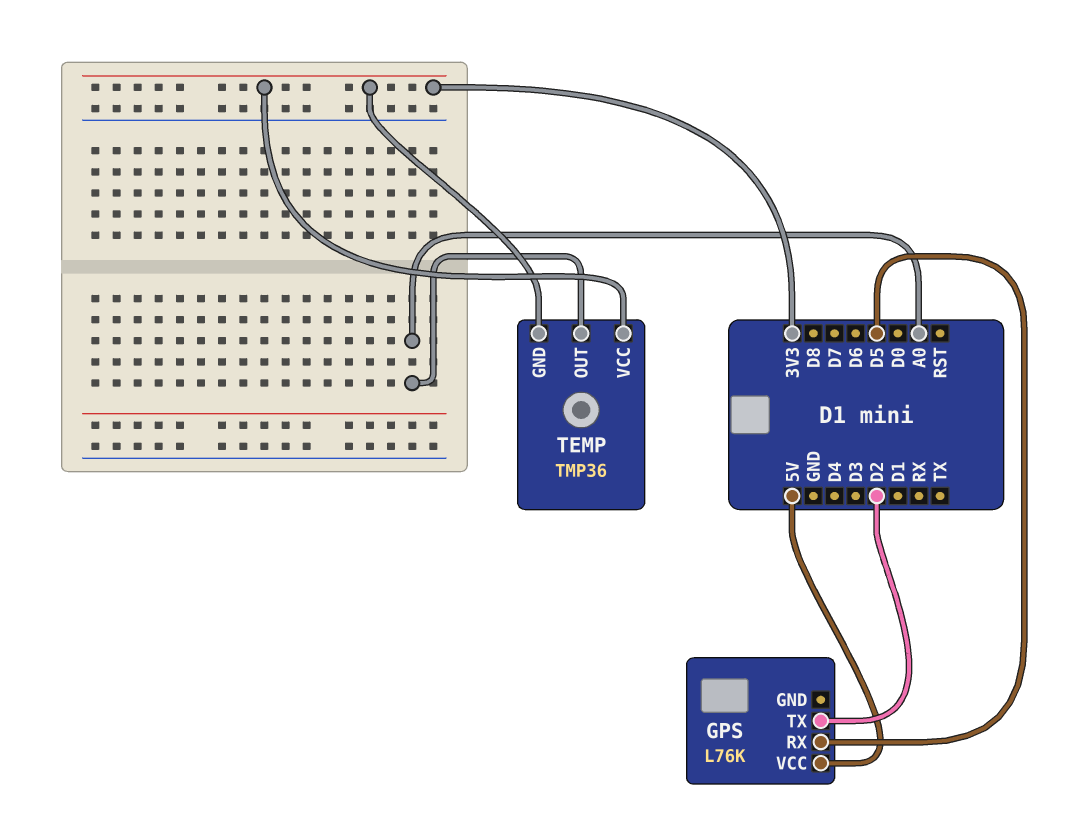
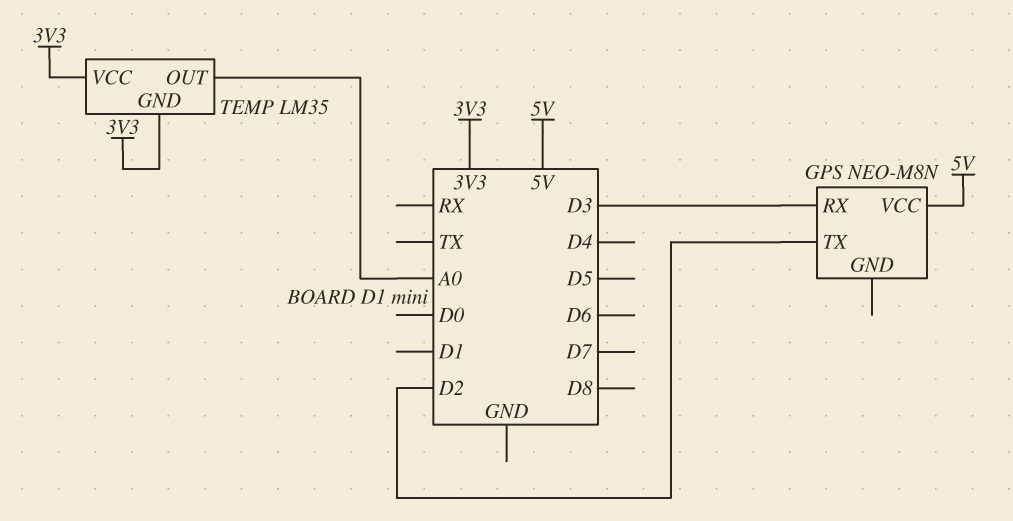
GPS: L76K -> NEO-M8N
GPS pin RX: D5 -> D3
TEMP: TMP36 -> LM35

